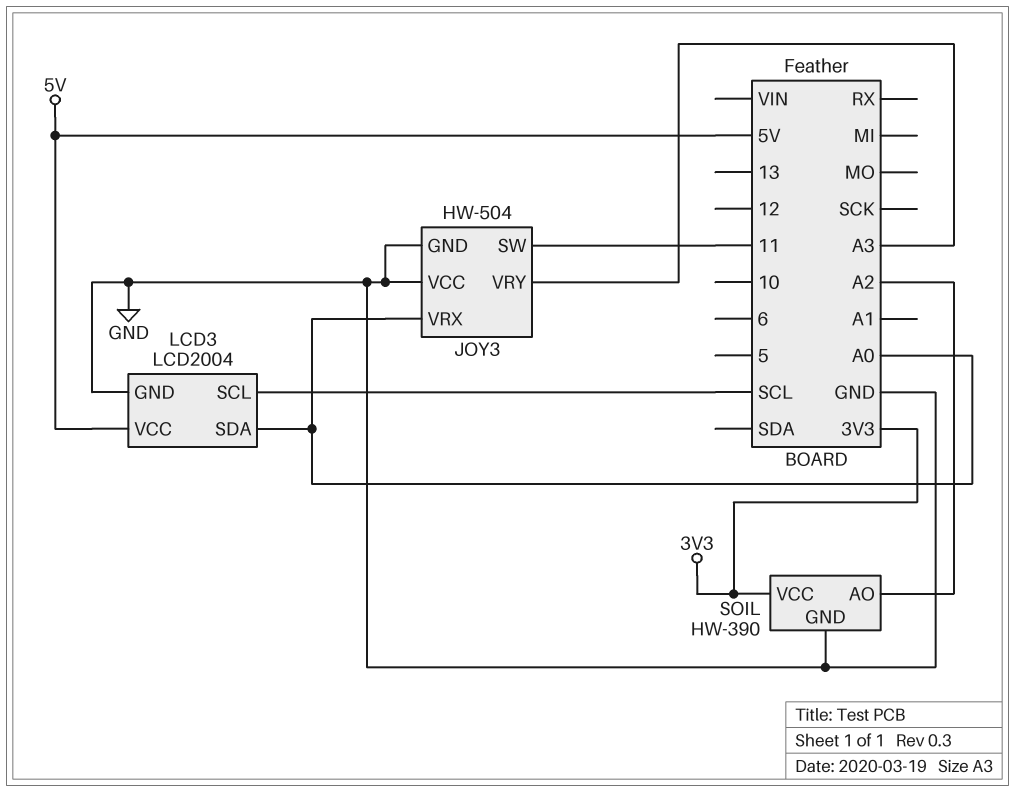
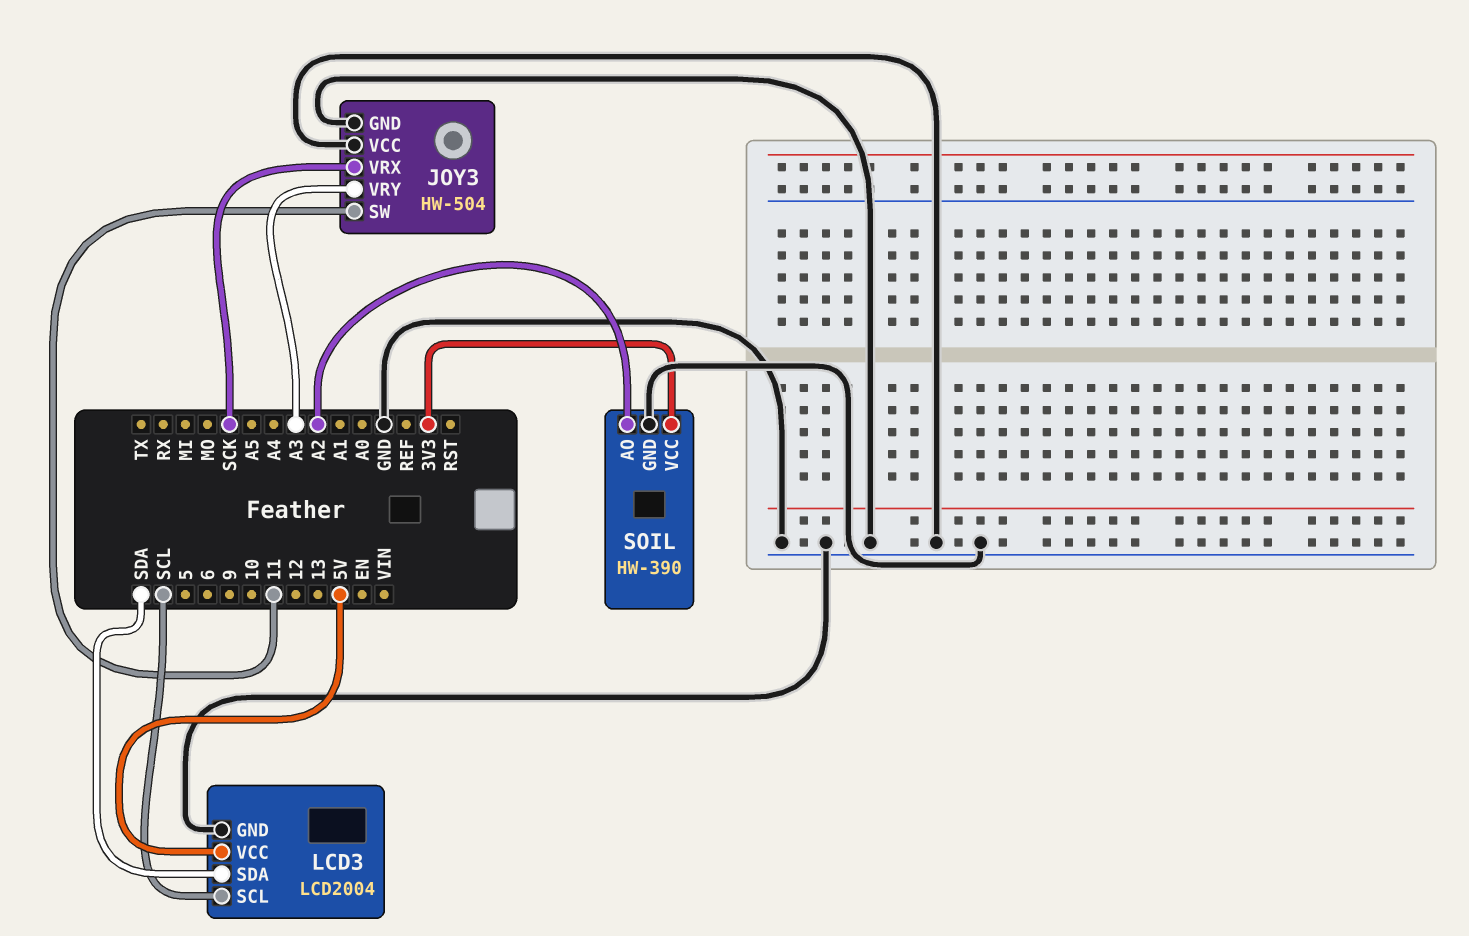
JOY3 pin VRX: A0 -> SCK
LCD3 pin SDA: A0 -> SDA

